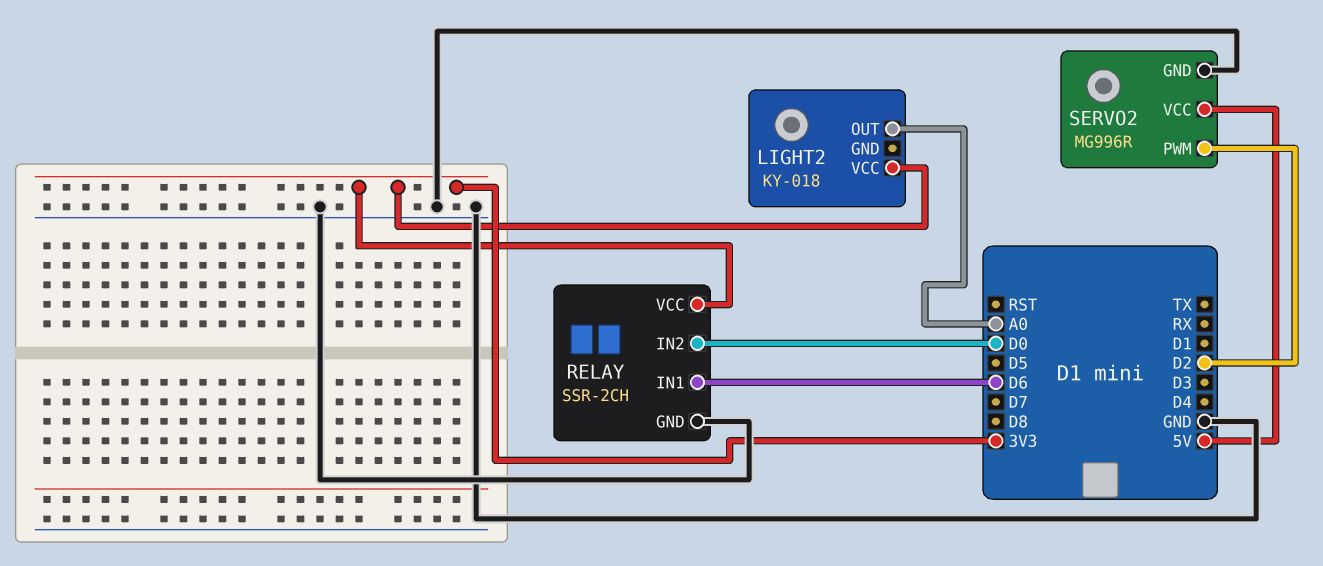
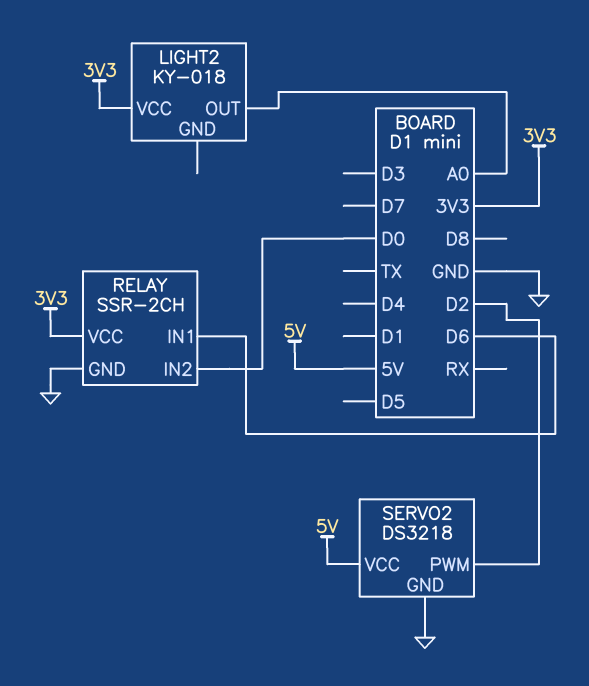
SERVO2: MG996R -> DS3218

